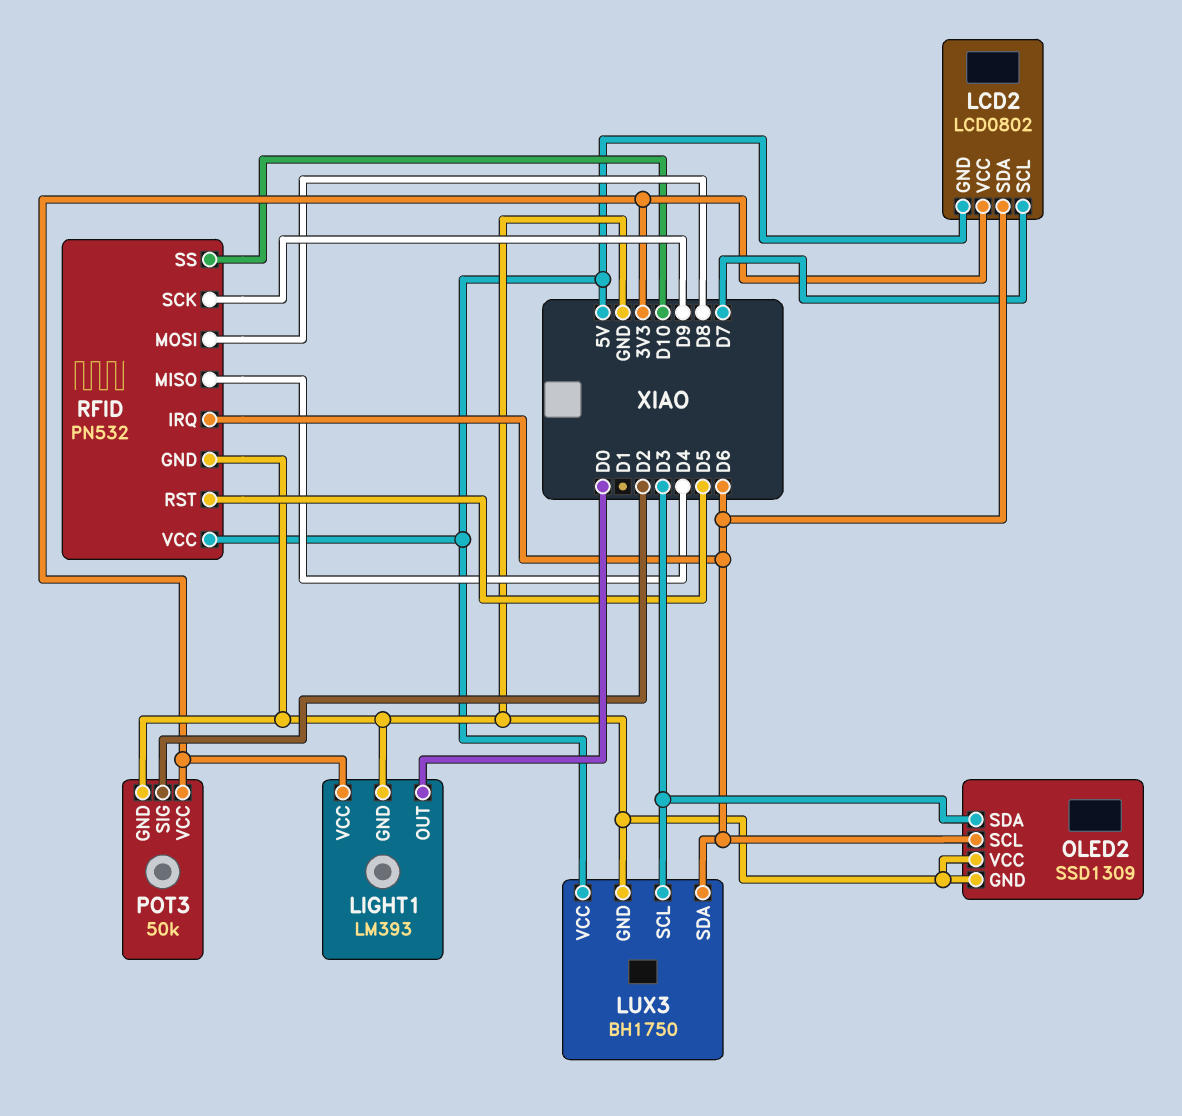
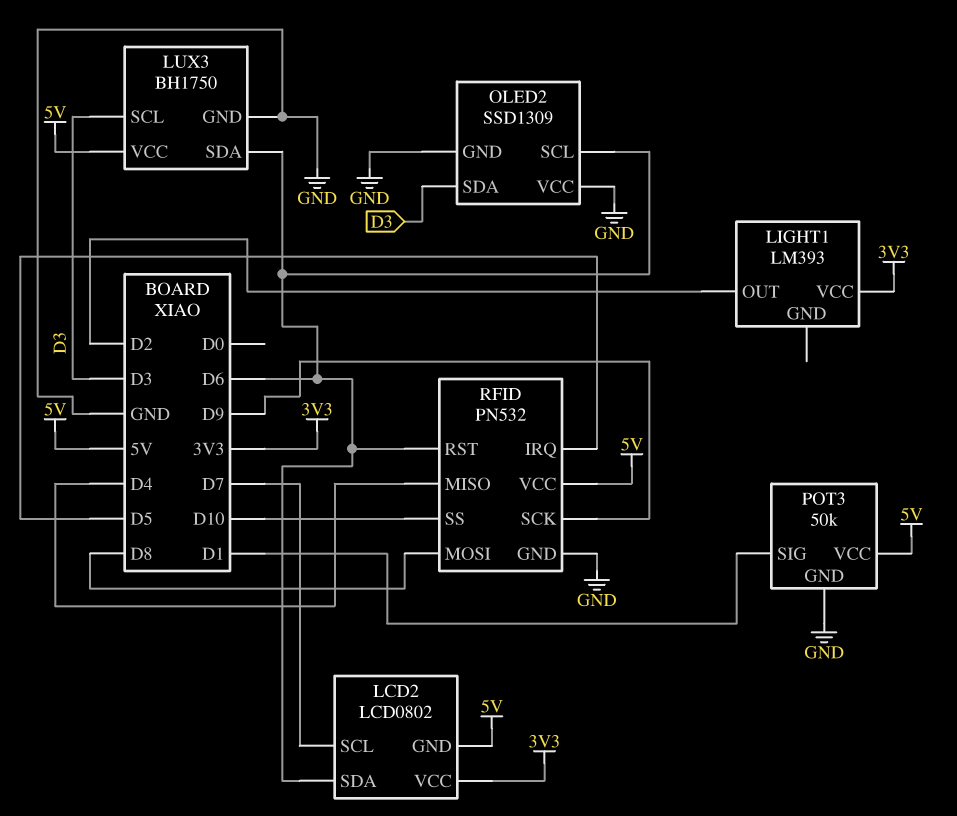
LIGHT1 pin GND: GND -> none
LIGHT1 pin OUT: D0 -> D2
POT3 pin SIG: D2 -> D1
POT3 pin VCC: 3V3 -> 5V
RFID pin IRQ: D6 -> D5
RFID pin RST: D5 -> D6

